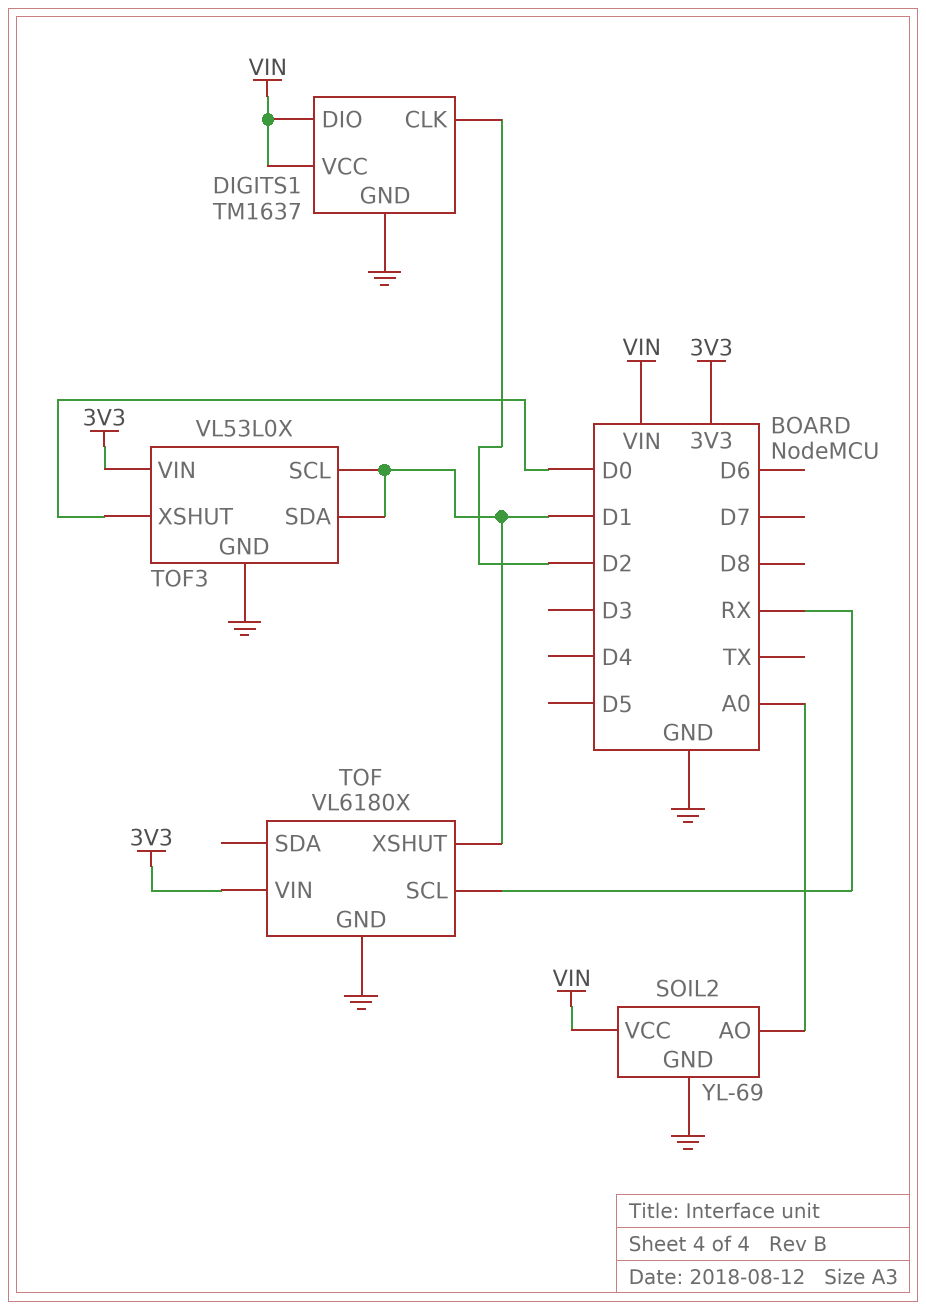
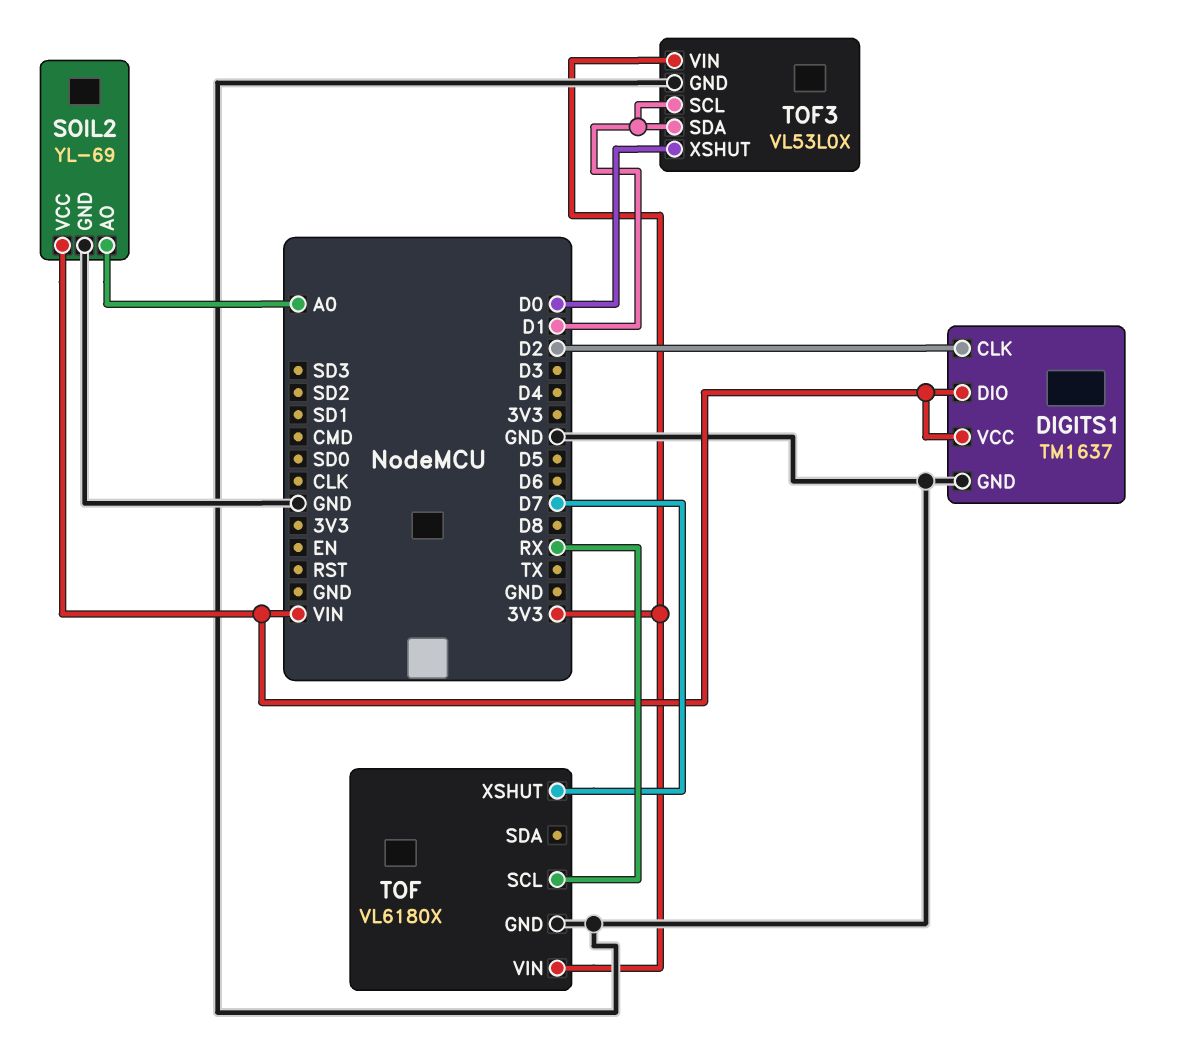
TOF pin XSHUT: D1 -> D7

